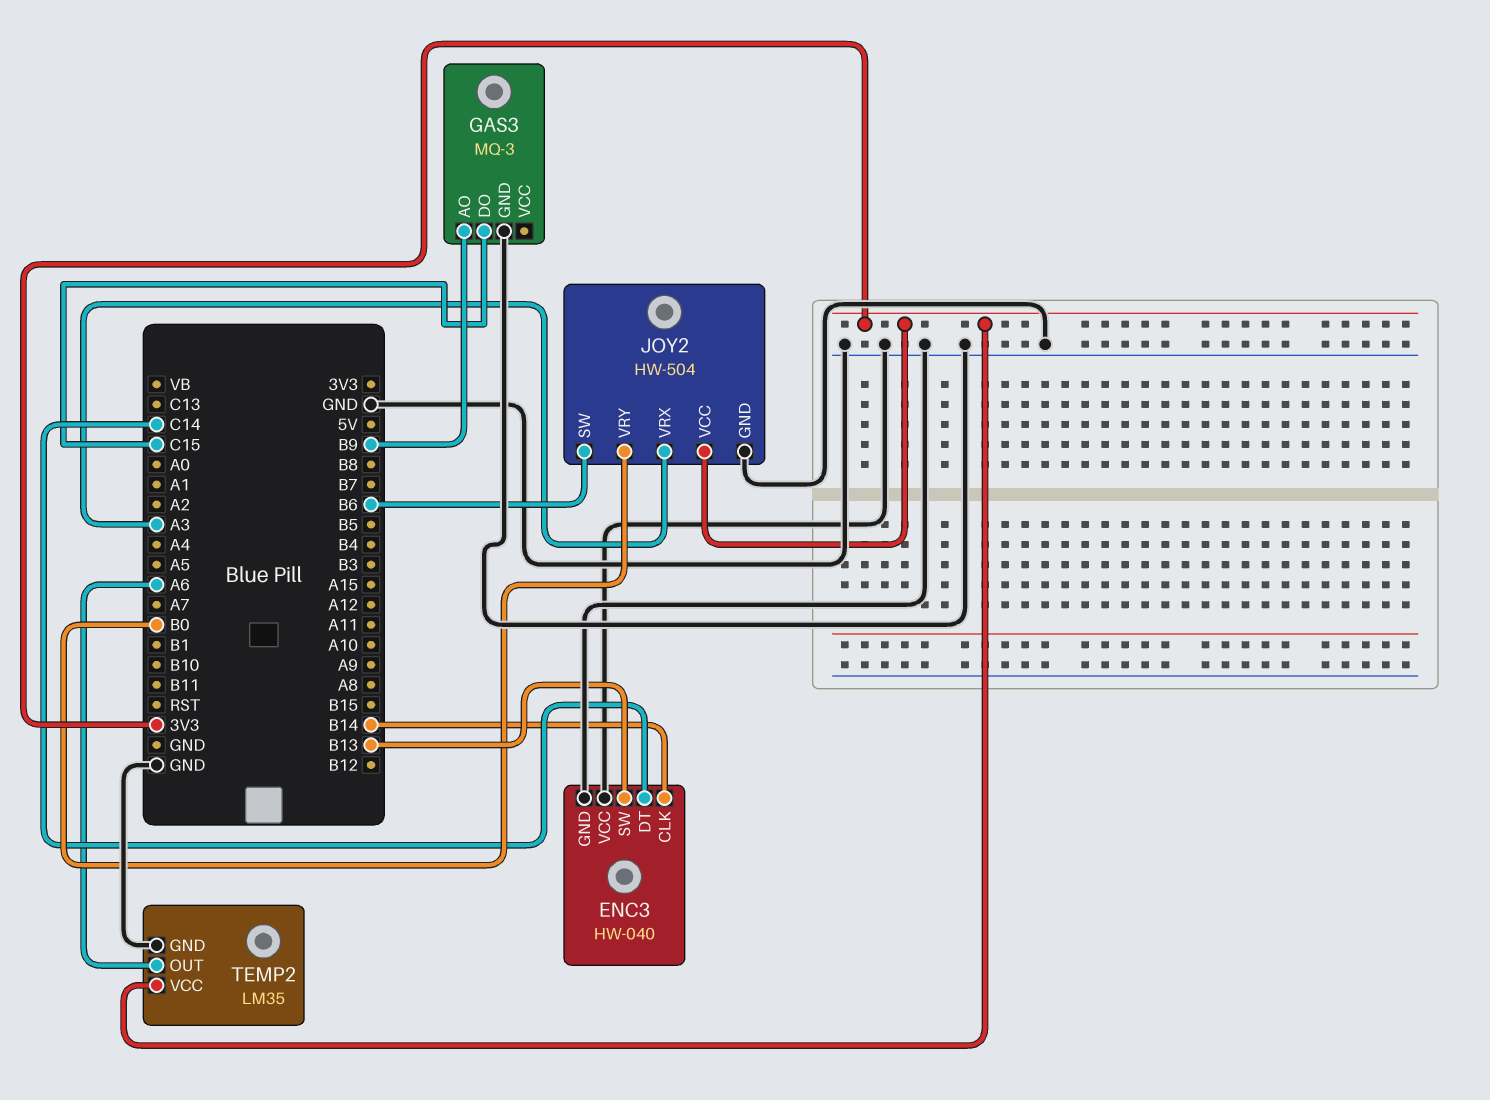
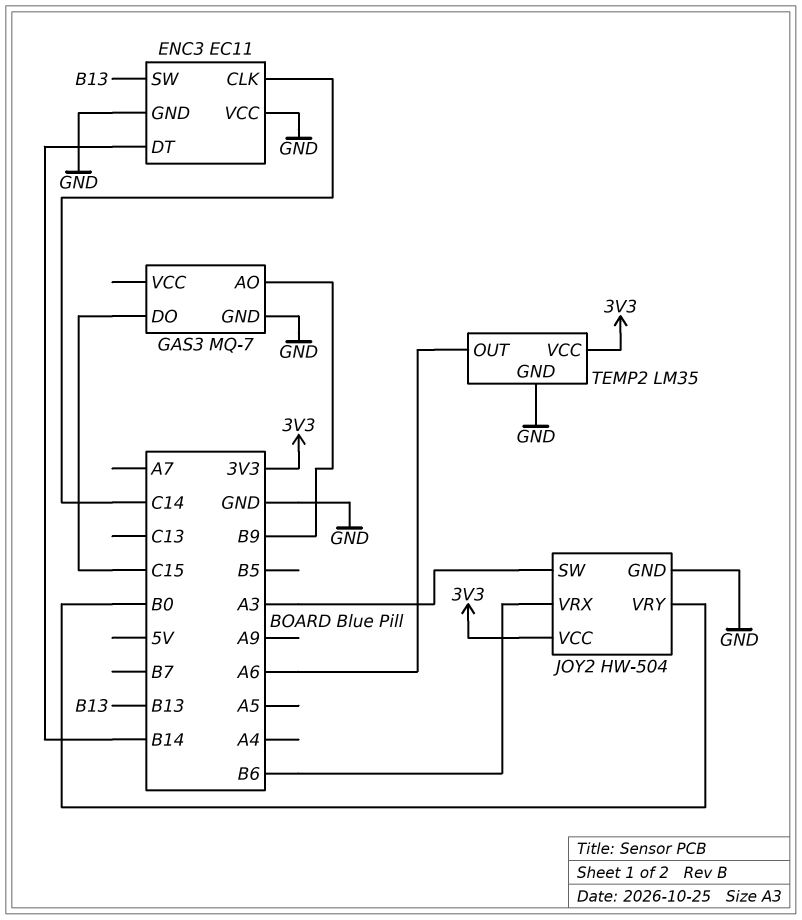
ENC3: HW-040 -> EC11
ENC3 pin CLK: B14 -> C14
ENC3 pin DT: C14 -> B14
GAS3: MQ-3 -> MQ-7
JOY2 pin SW: B6 -> A3
JOY2 pin VRX: A3 -> B6

